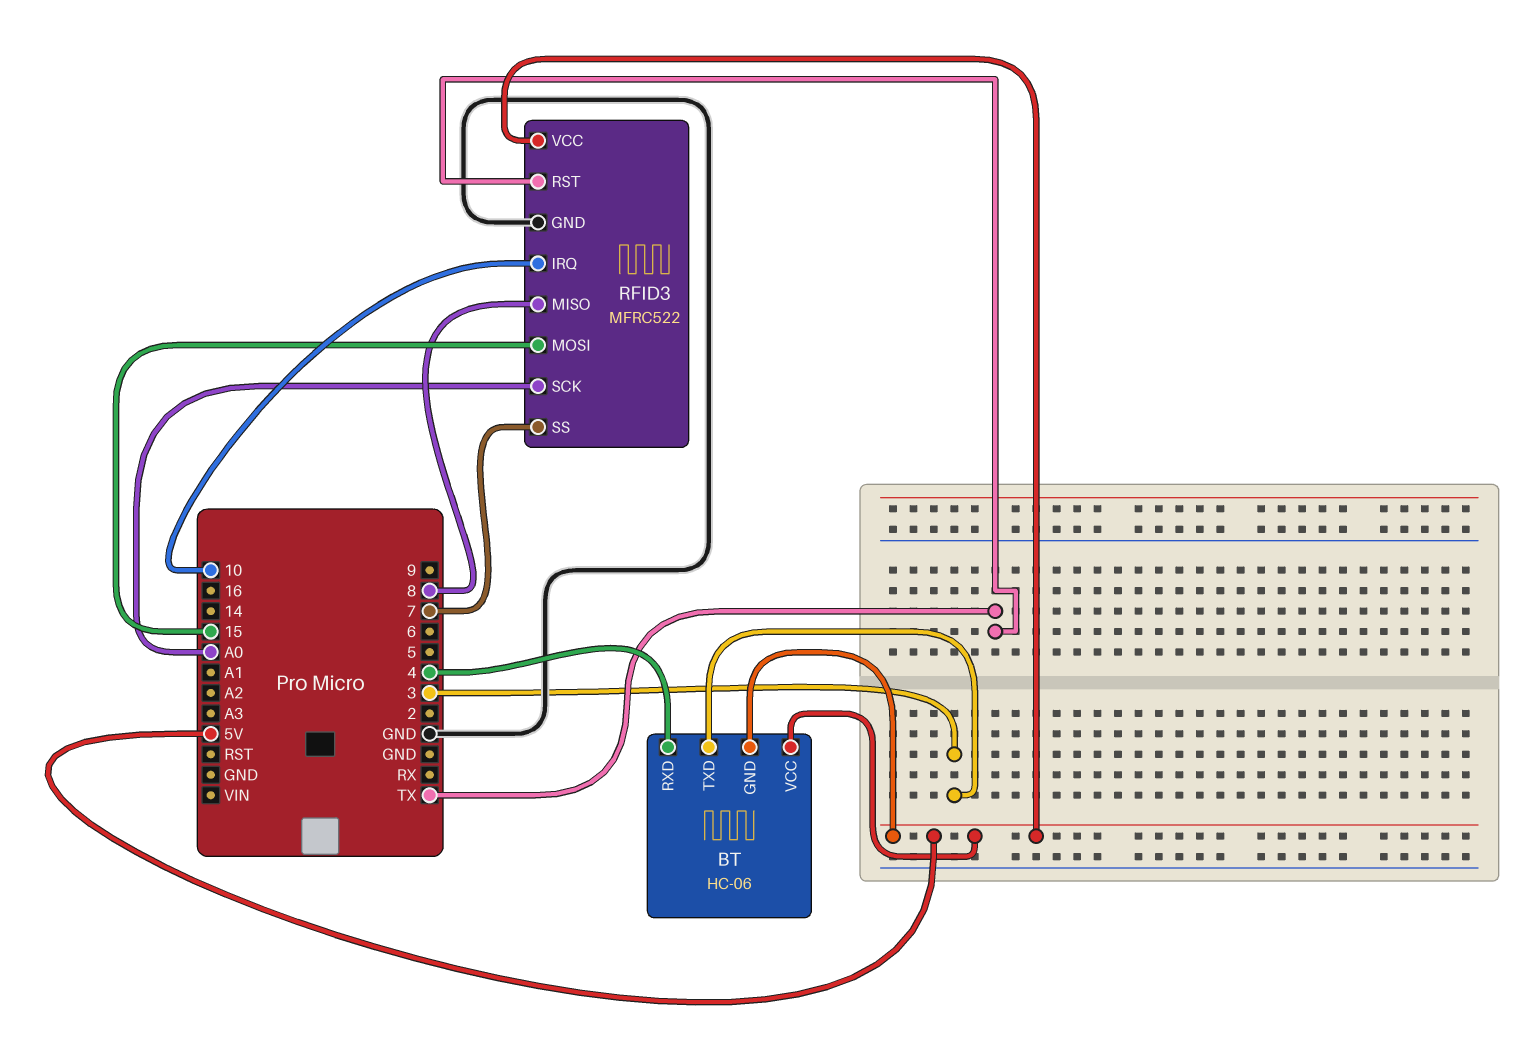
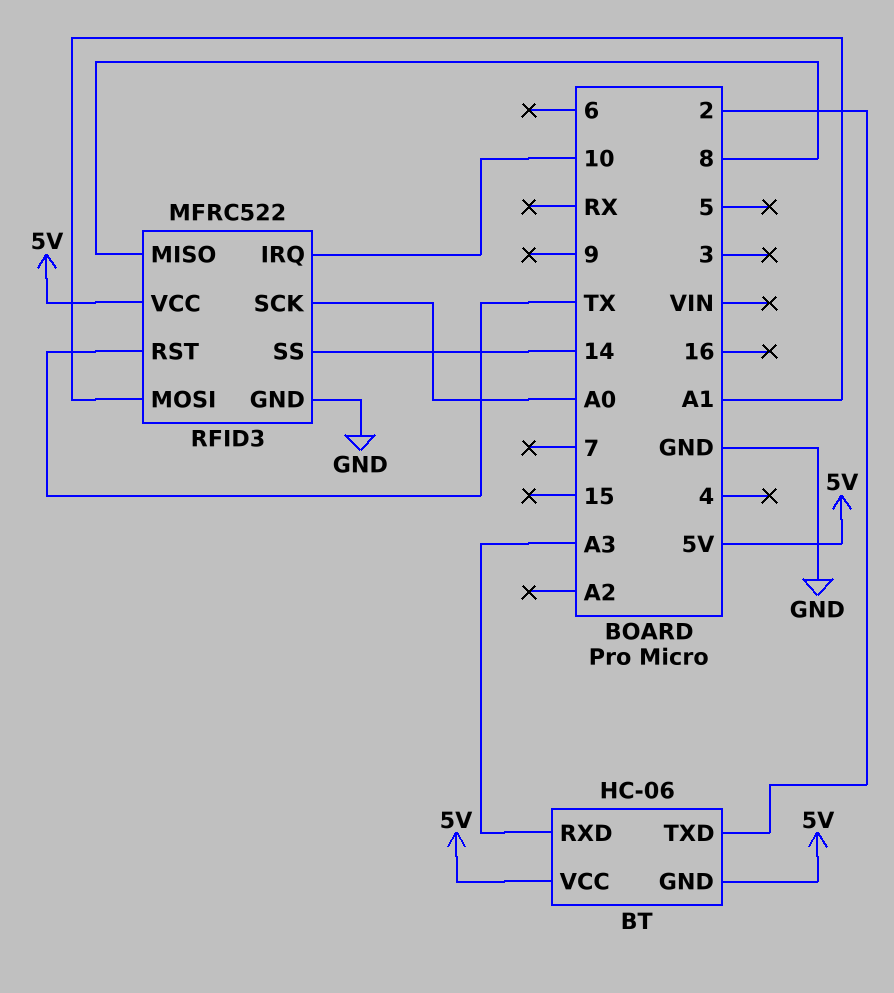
BT pin RXD: 4 -> A3
BT pin TXD: 3 -> 2
RFID3 pin MOSI: 15 -> A1
RFID3 pin SS: 7 -> 14

